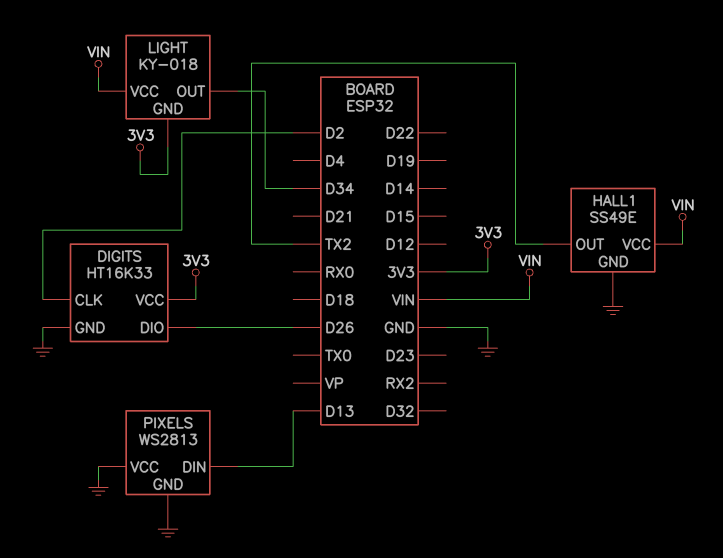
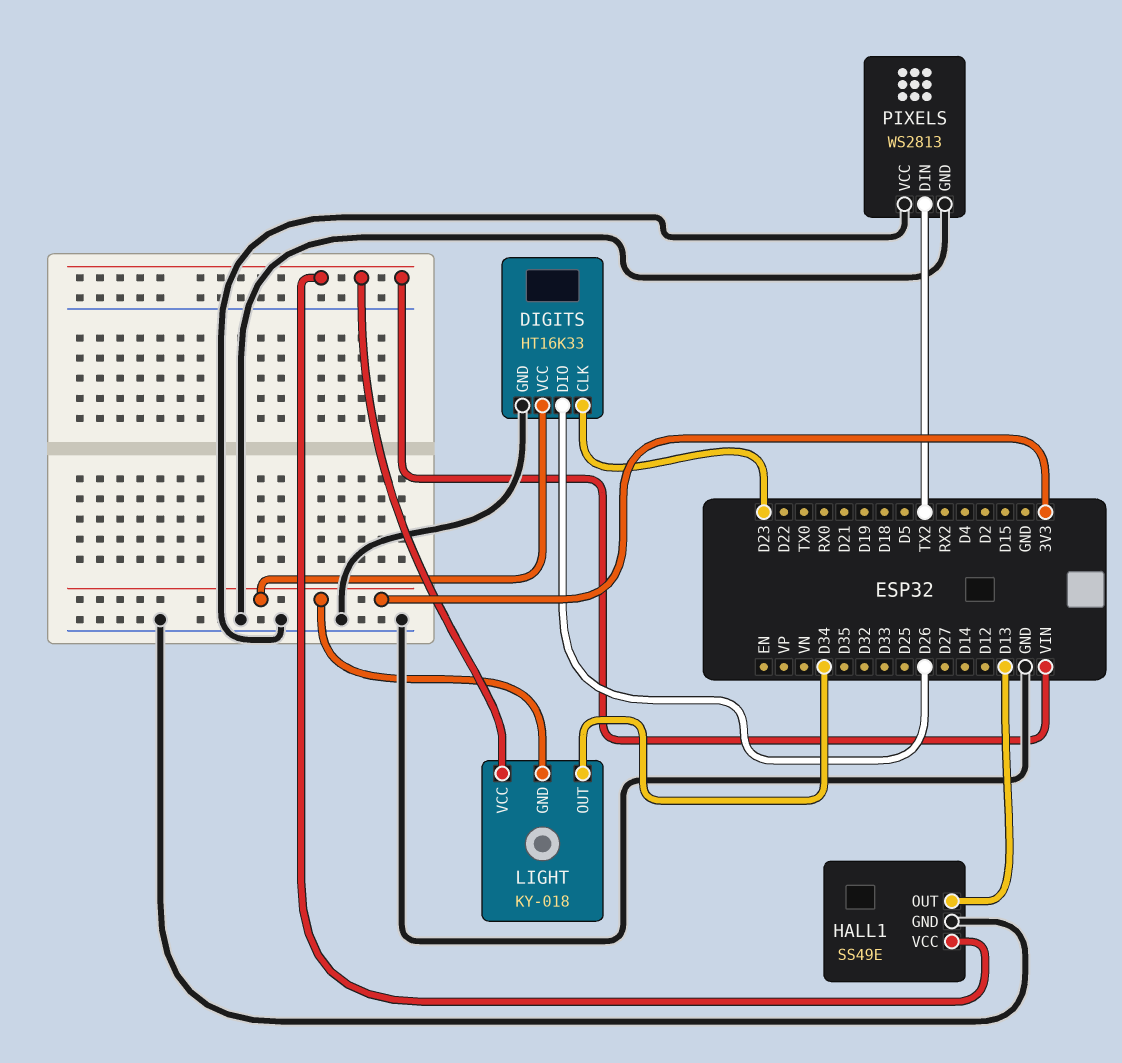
DIGITS pin CLK: D2 -> D23
HALL1 pin OUT: TX2 -> D13
PIXELS pin DIN: D13 -> TX2

